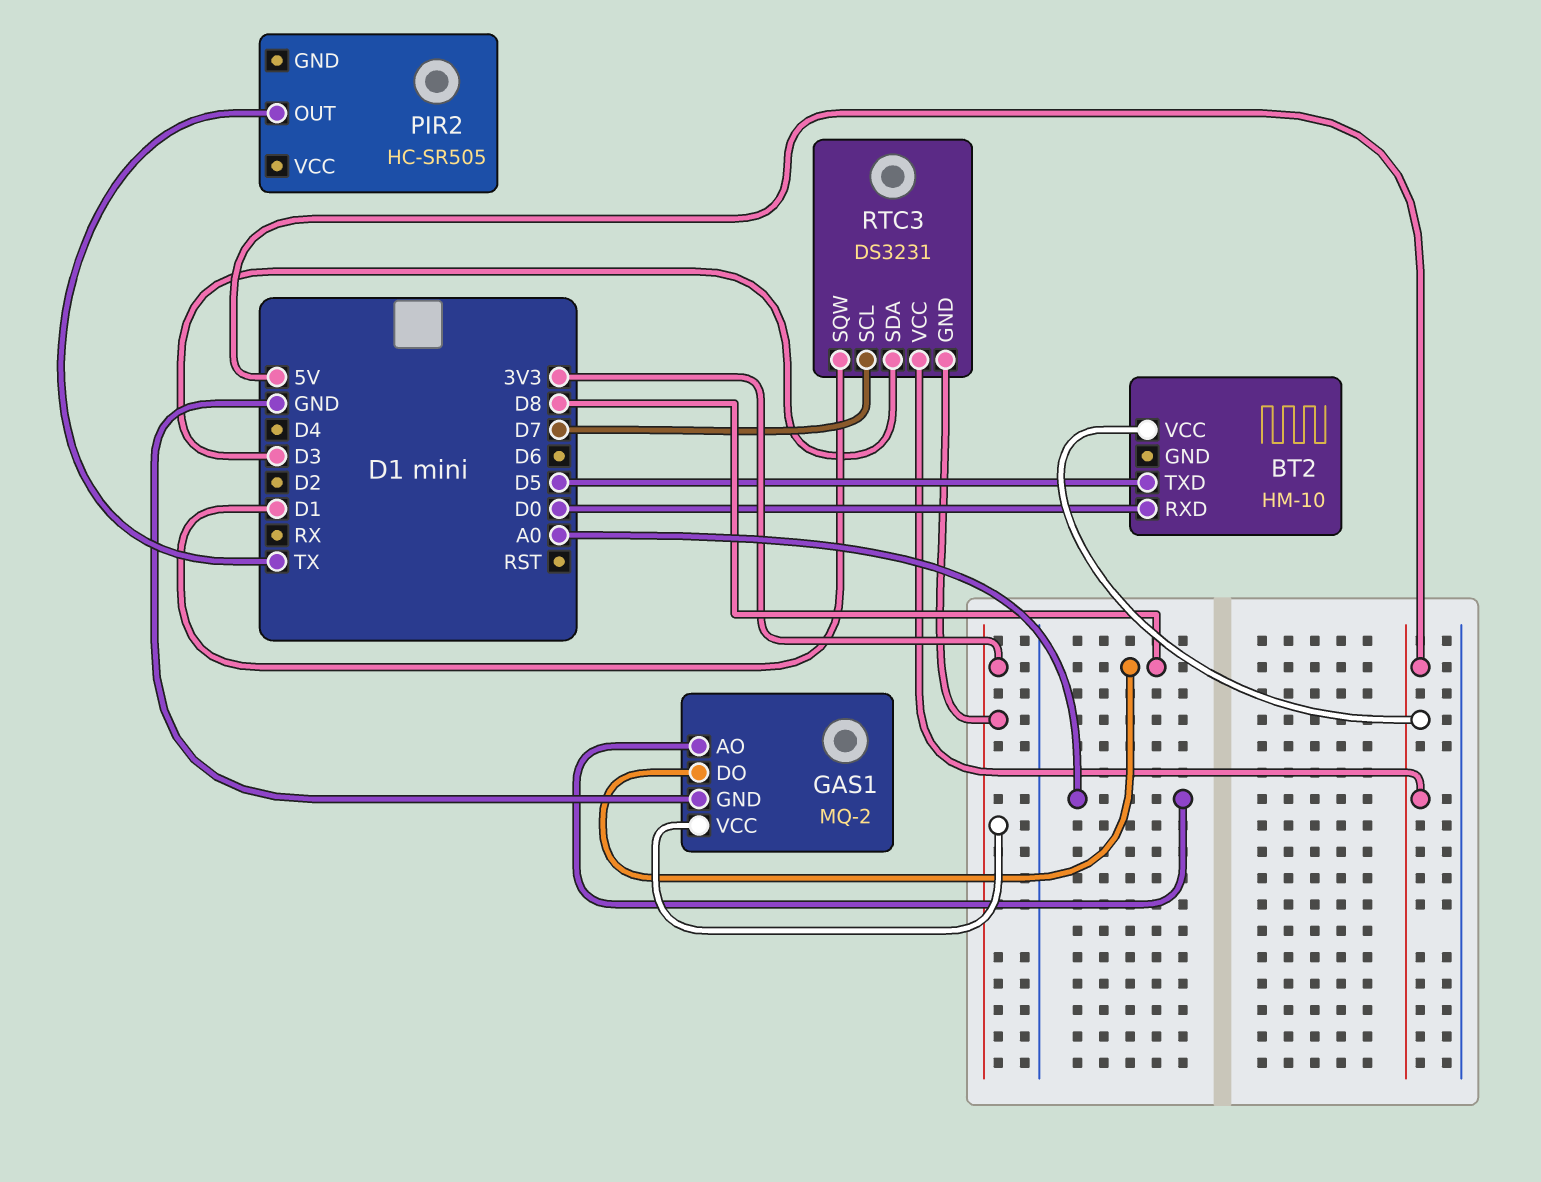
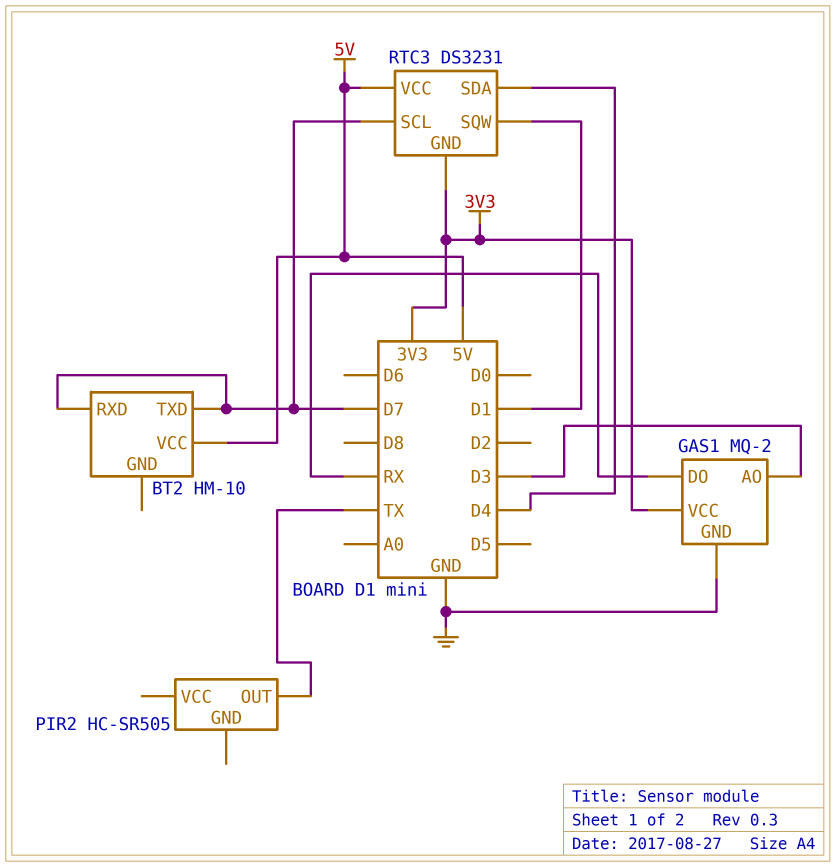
BT2 pin RXD: D0 -> D7
BT2 pin TXD: D5 -> D7
GAS1 pin AO: A0 -> D3
GAS1 pin DO: D8 -> RX
RTC3 pin SDA: D3 -> D4

